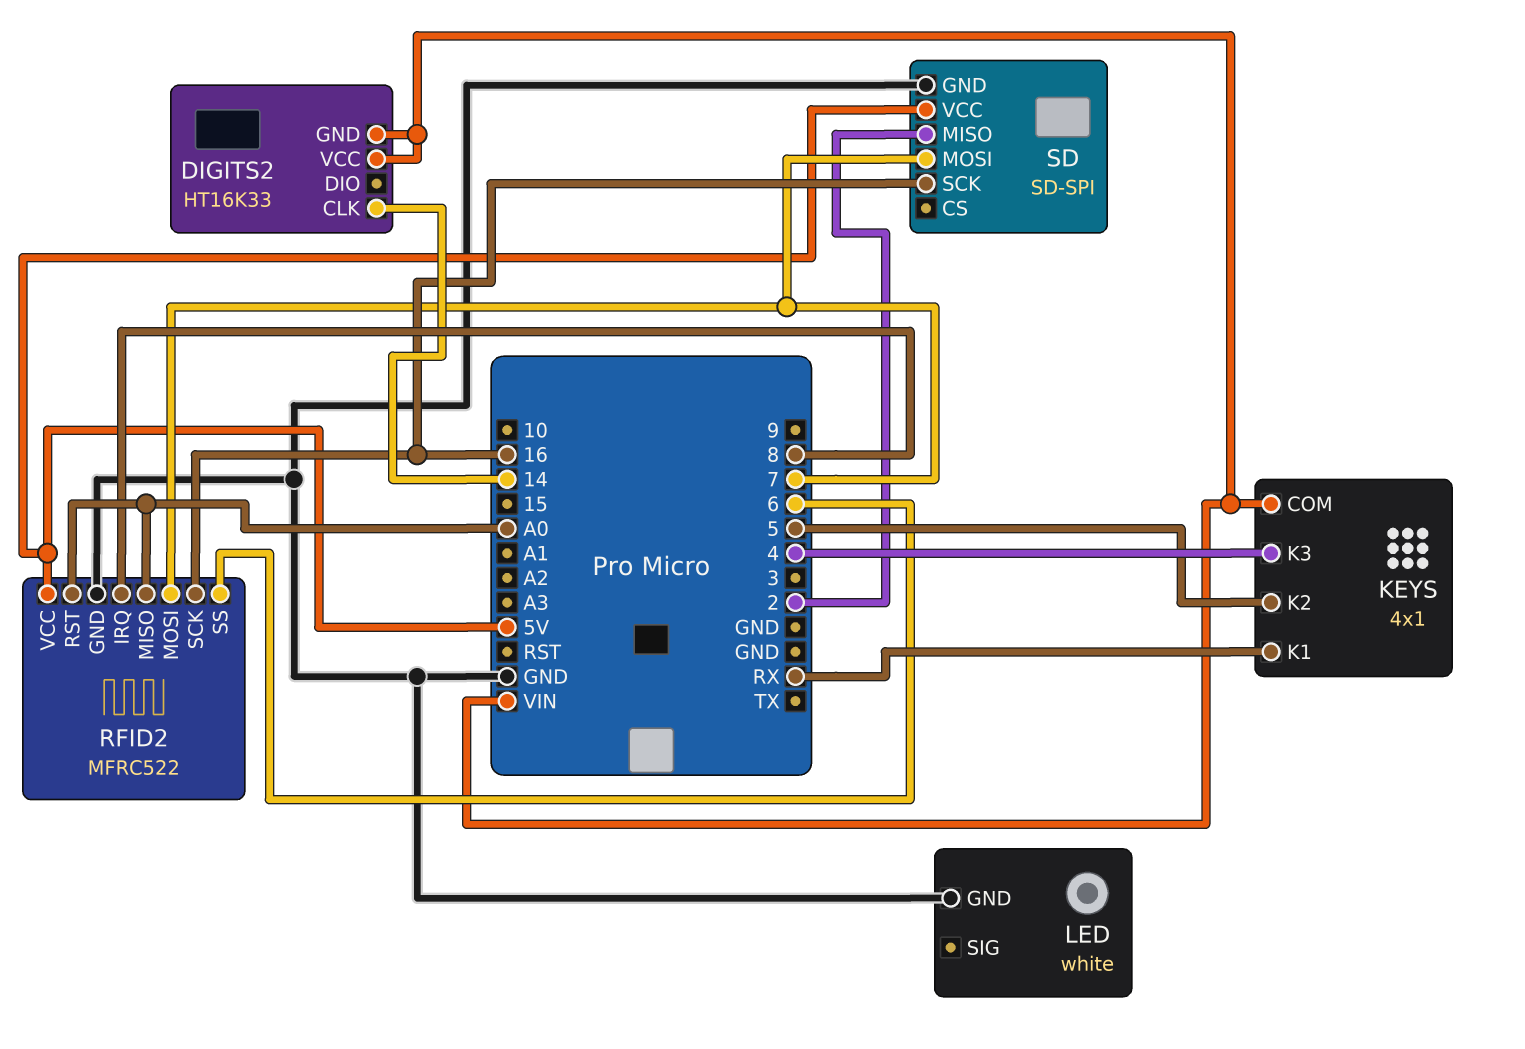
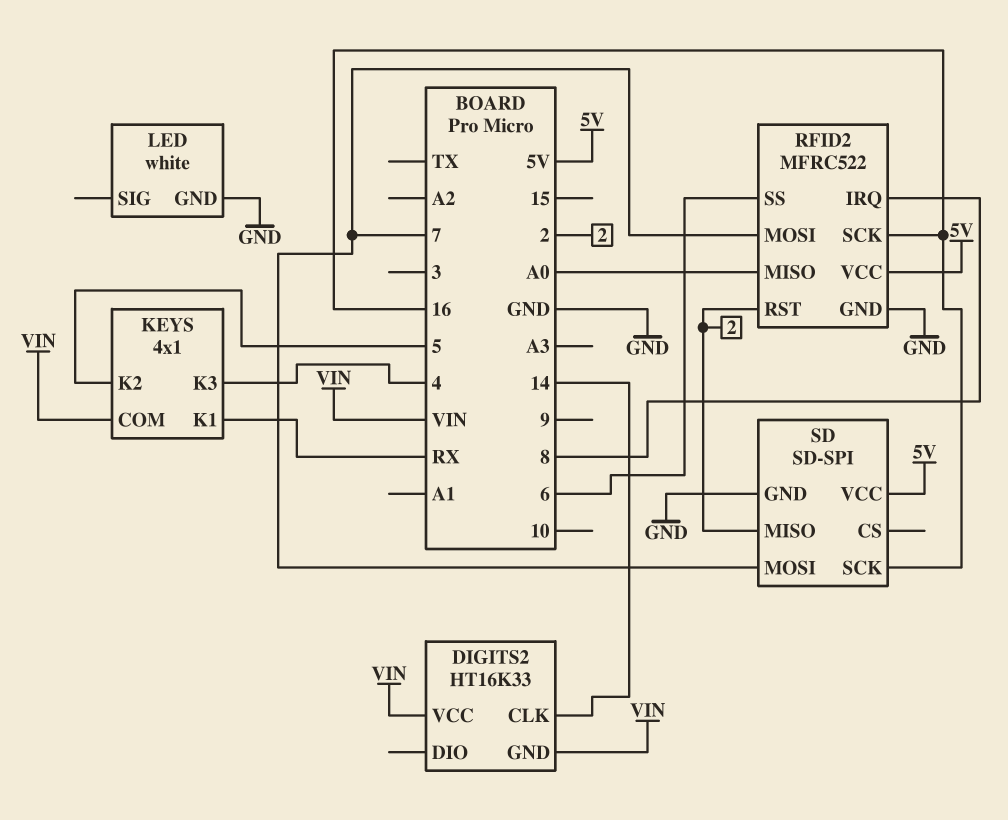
RFID2 pin RST: A0 -> 2

